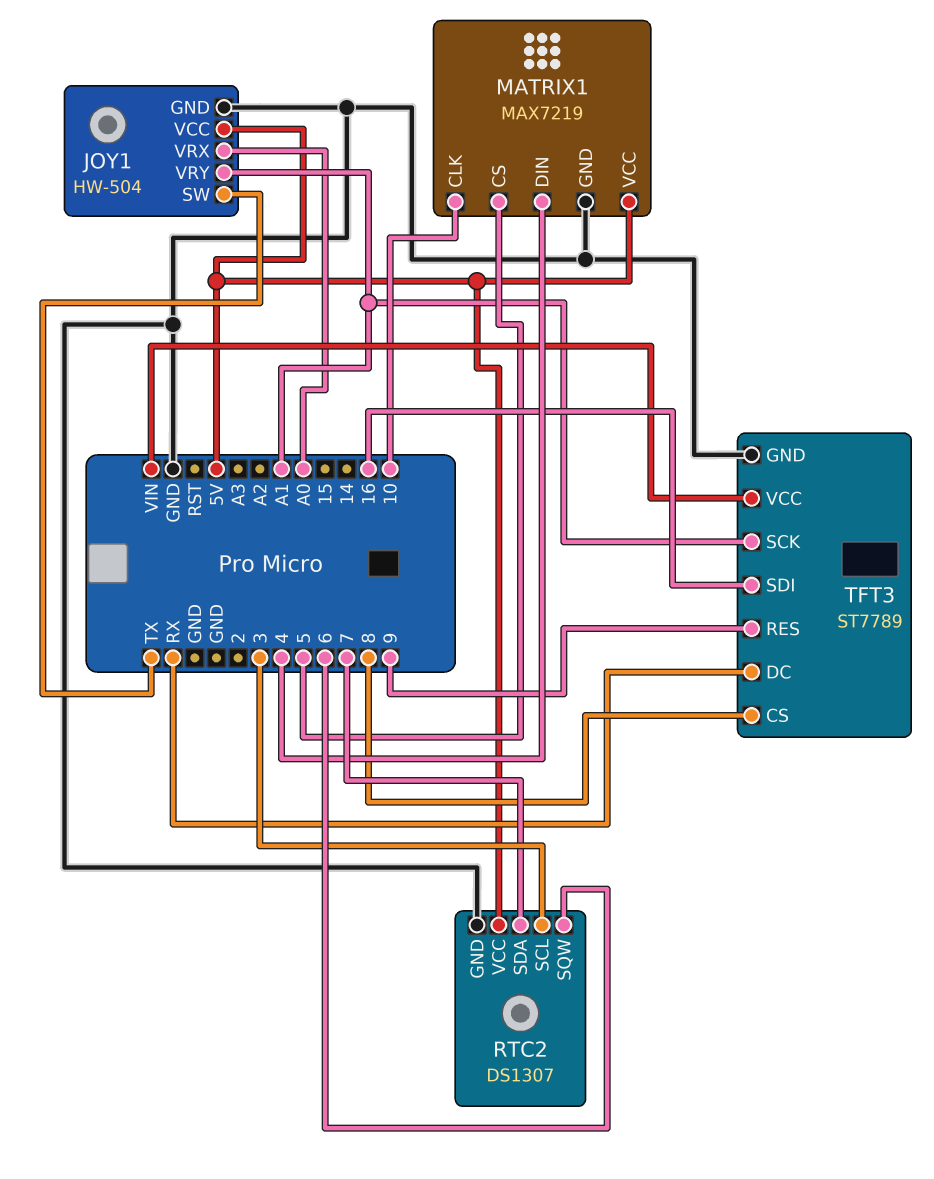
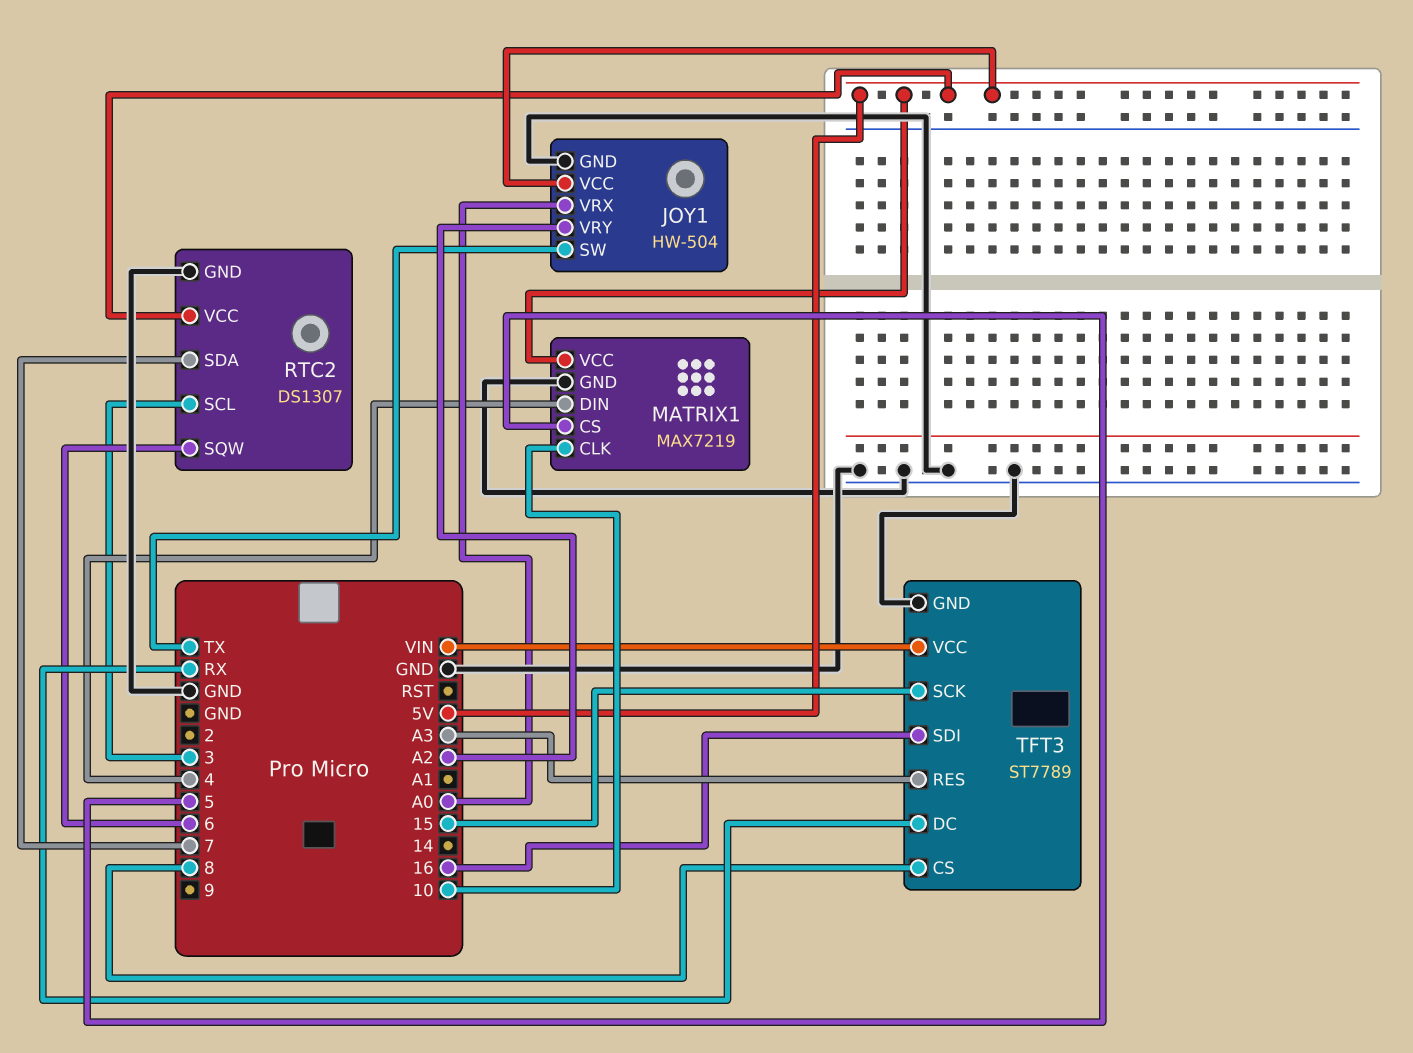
JOY1 pin VRY: A1 -> A2
TFT3 pin RES: 9 -> A3
TFT3 pin SCK: A1 -> 15

